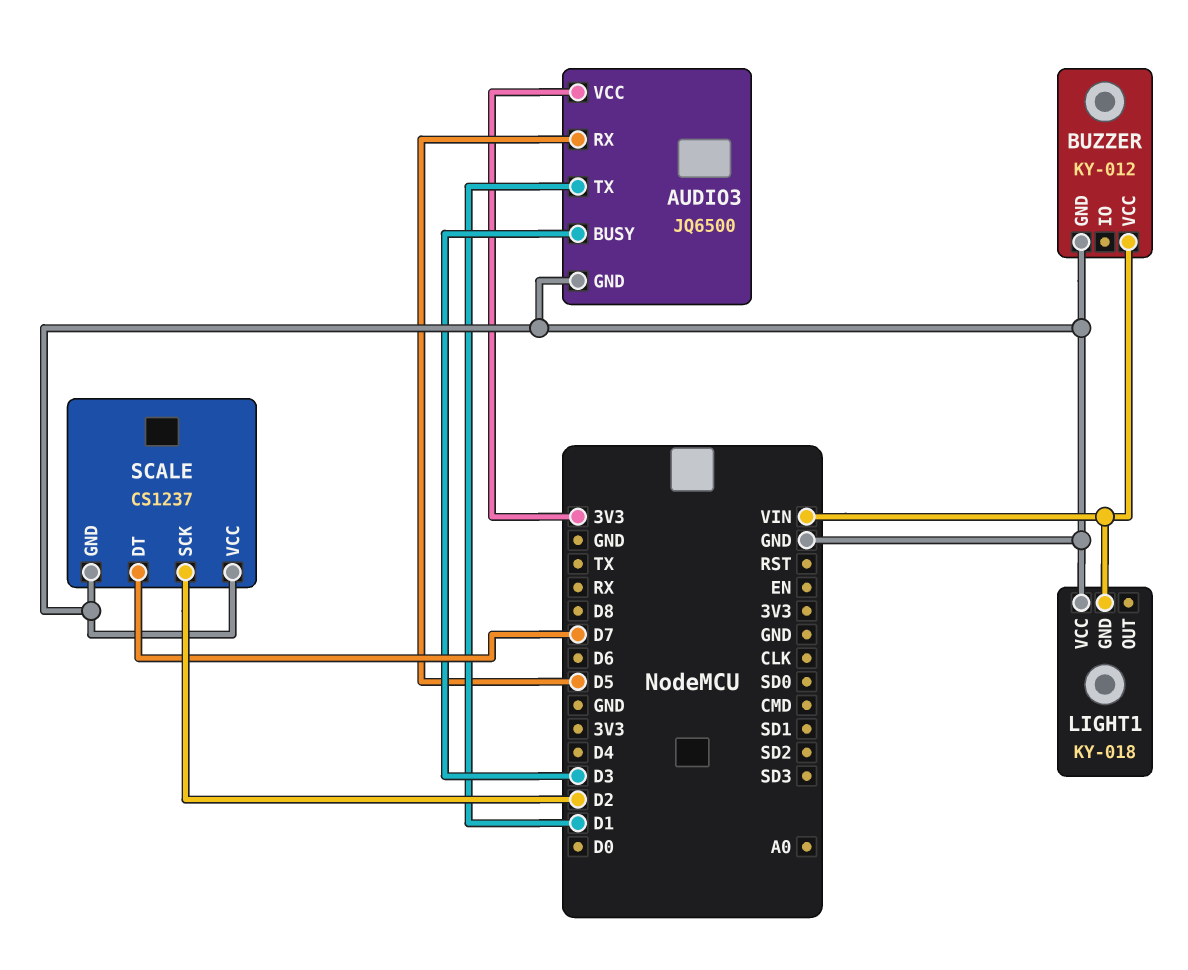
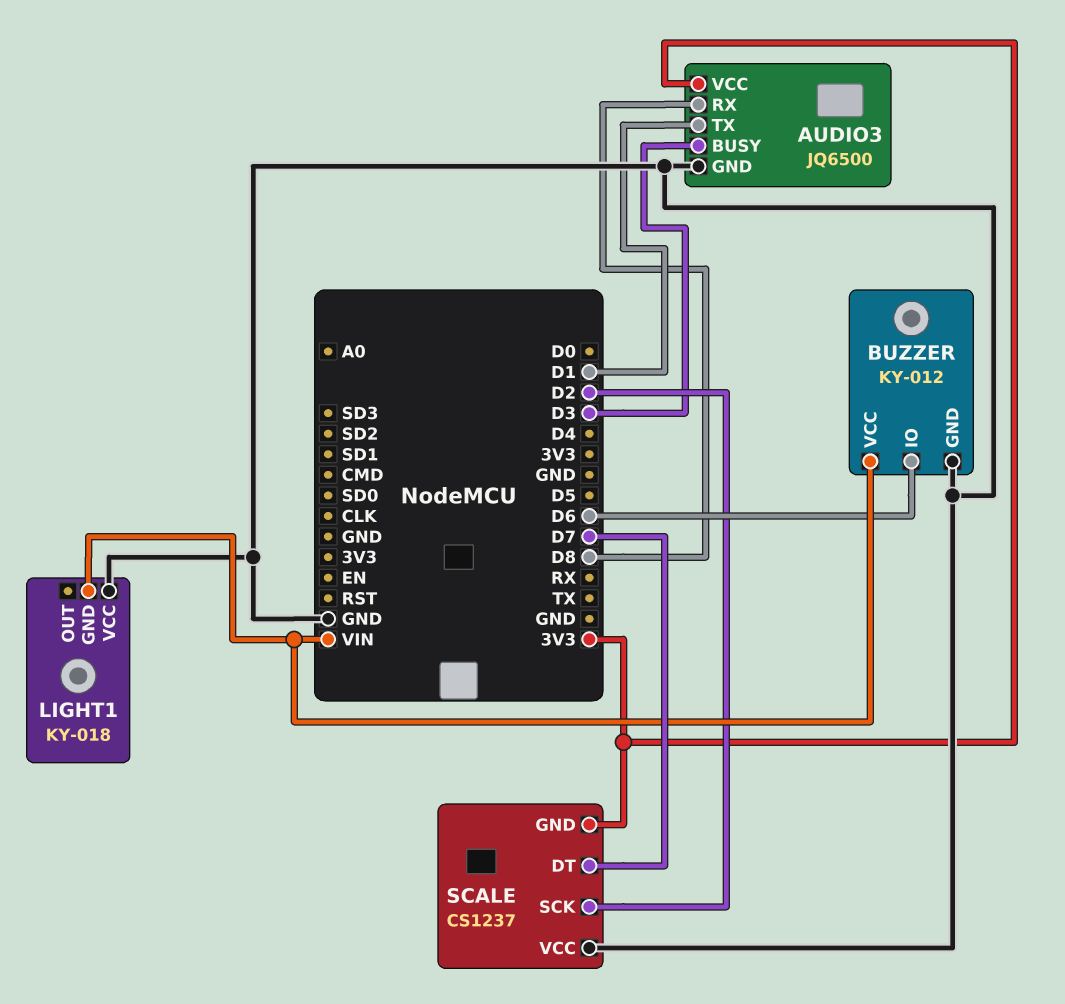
AUDIO3 pin RX: D5 -> D8
BUZZER pin IO: none -> D6
SCALE pin GND: GND -> 3V3

